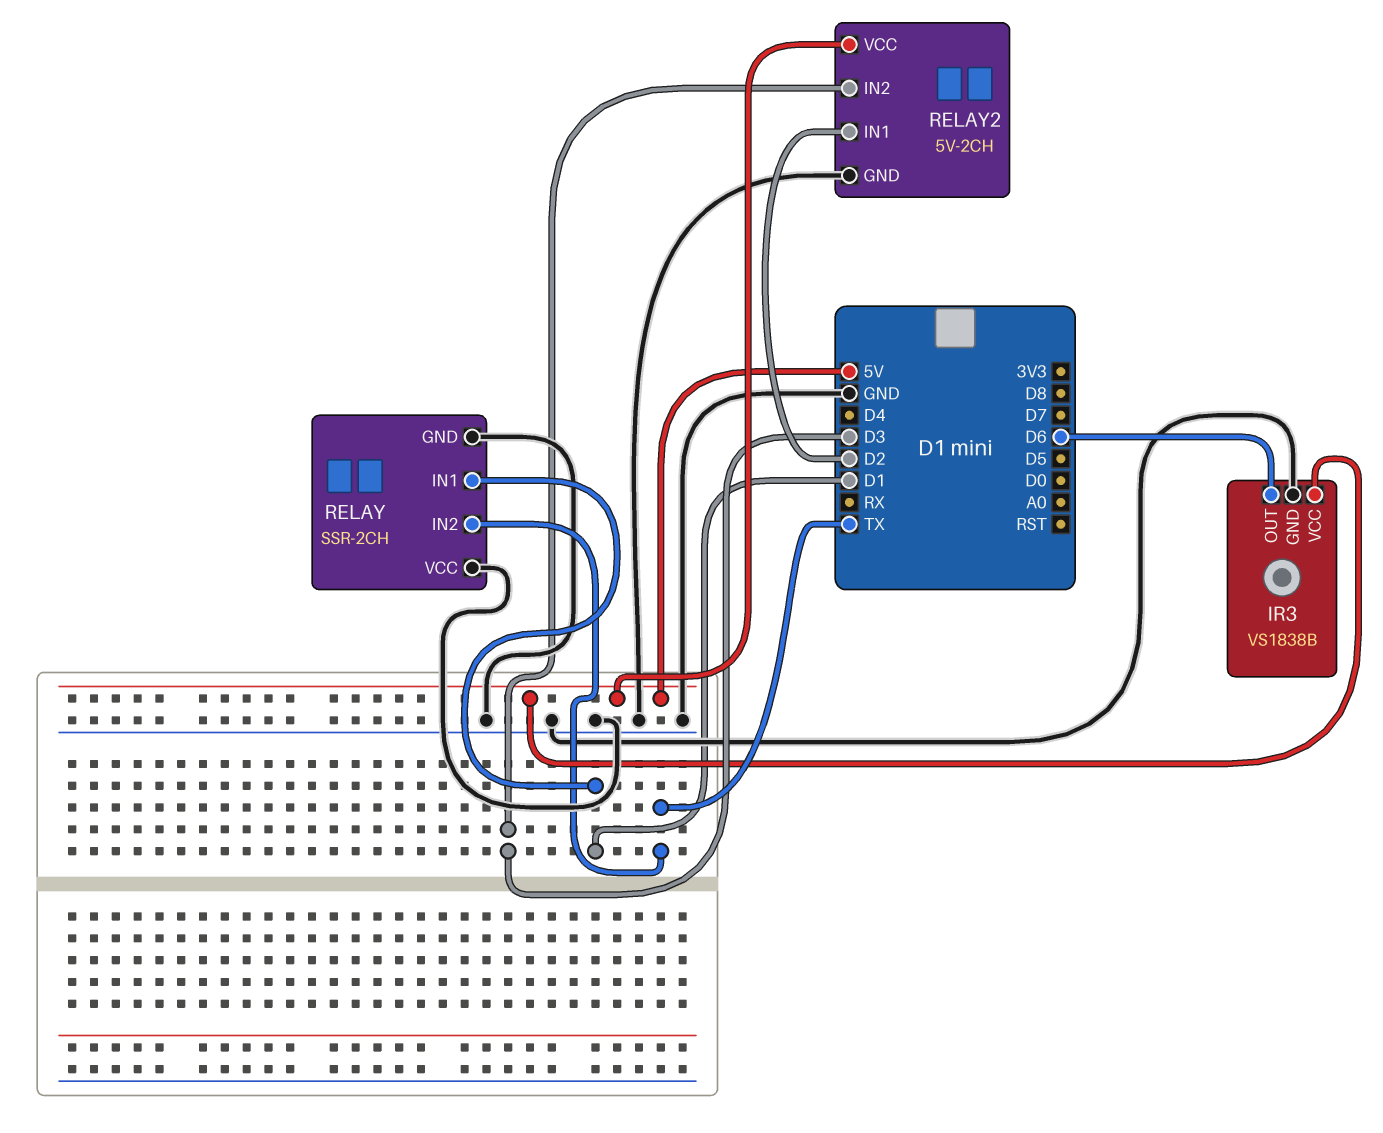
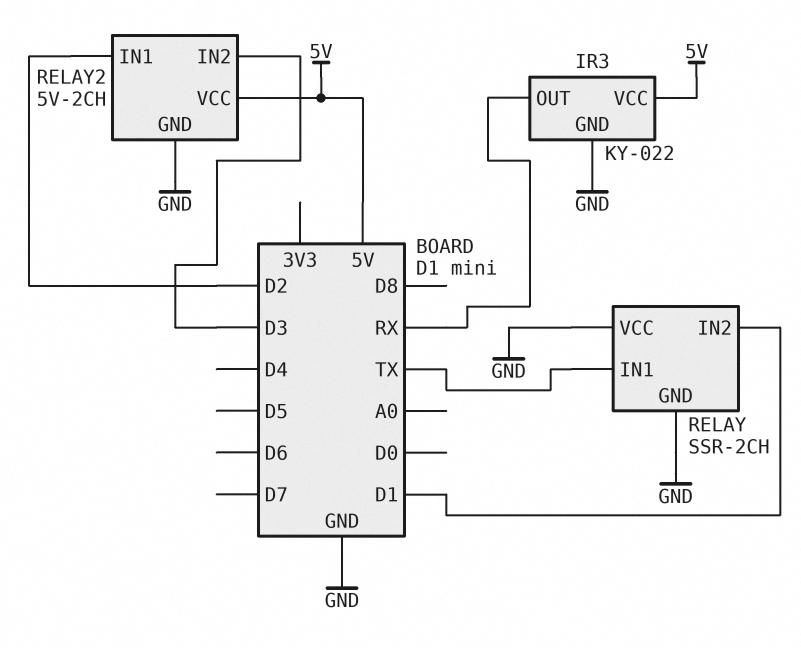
IR3: VS1838B -> KY-022
IR3 pin OUT: D6 -> RX
RELAY pin IN1: D1 -> TX
RELAY pin IN2: TX -> D1

